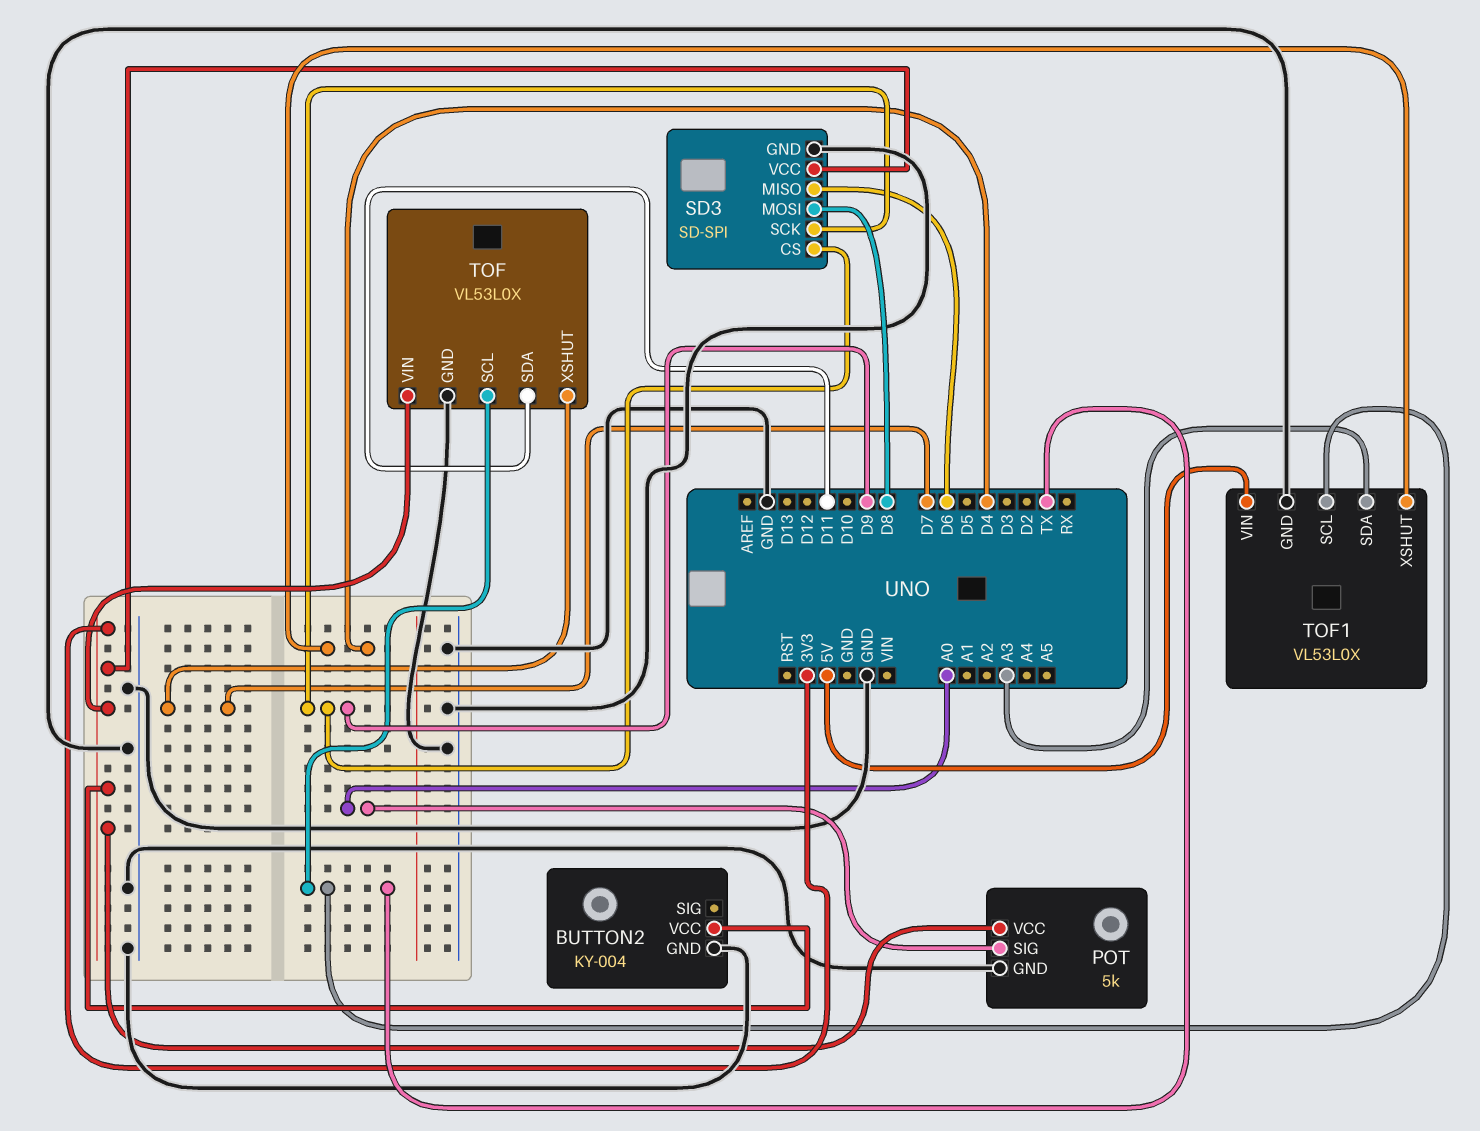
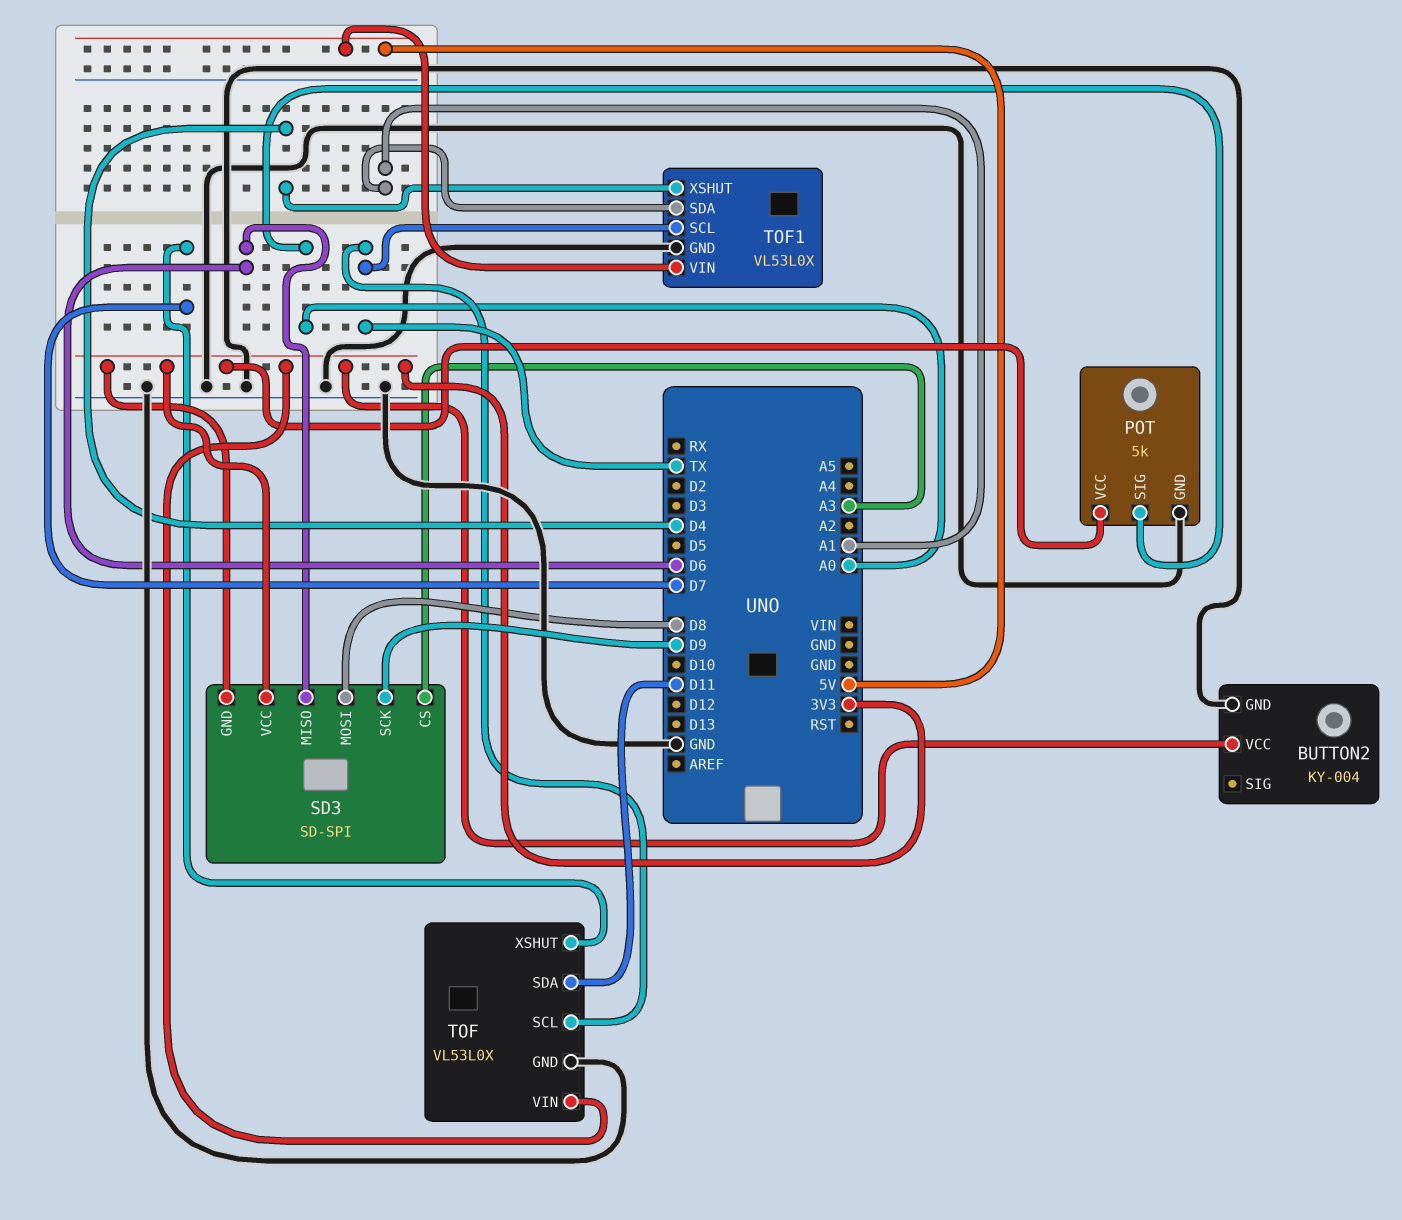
SD3 pin CS: D9 -> A3
SD3 pin GND: GND -> 3V3
TOF1 pin SDA: A3 -> A1

